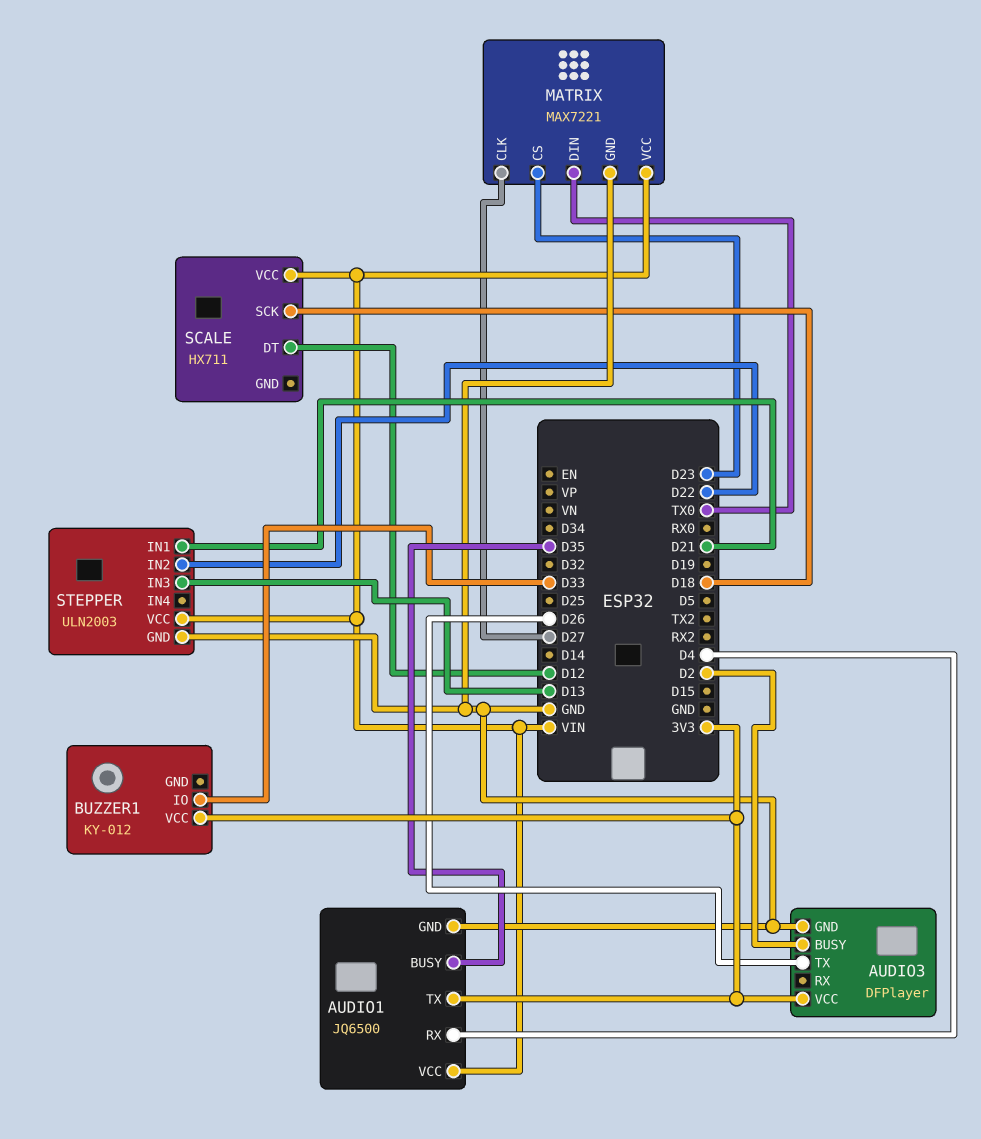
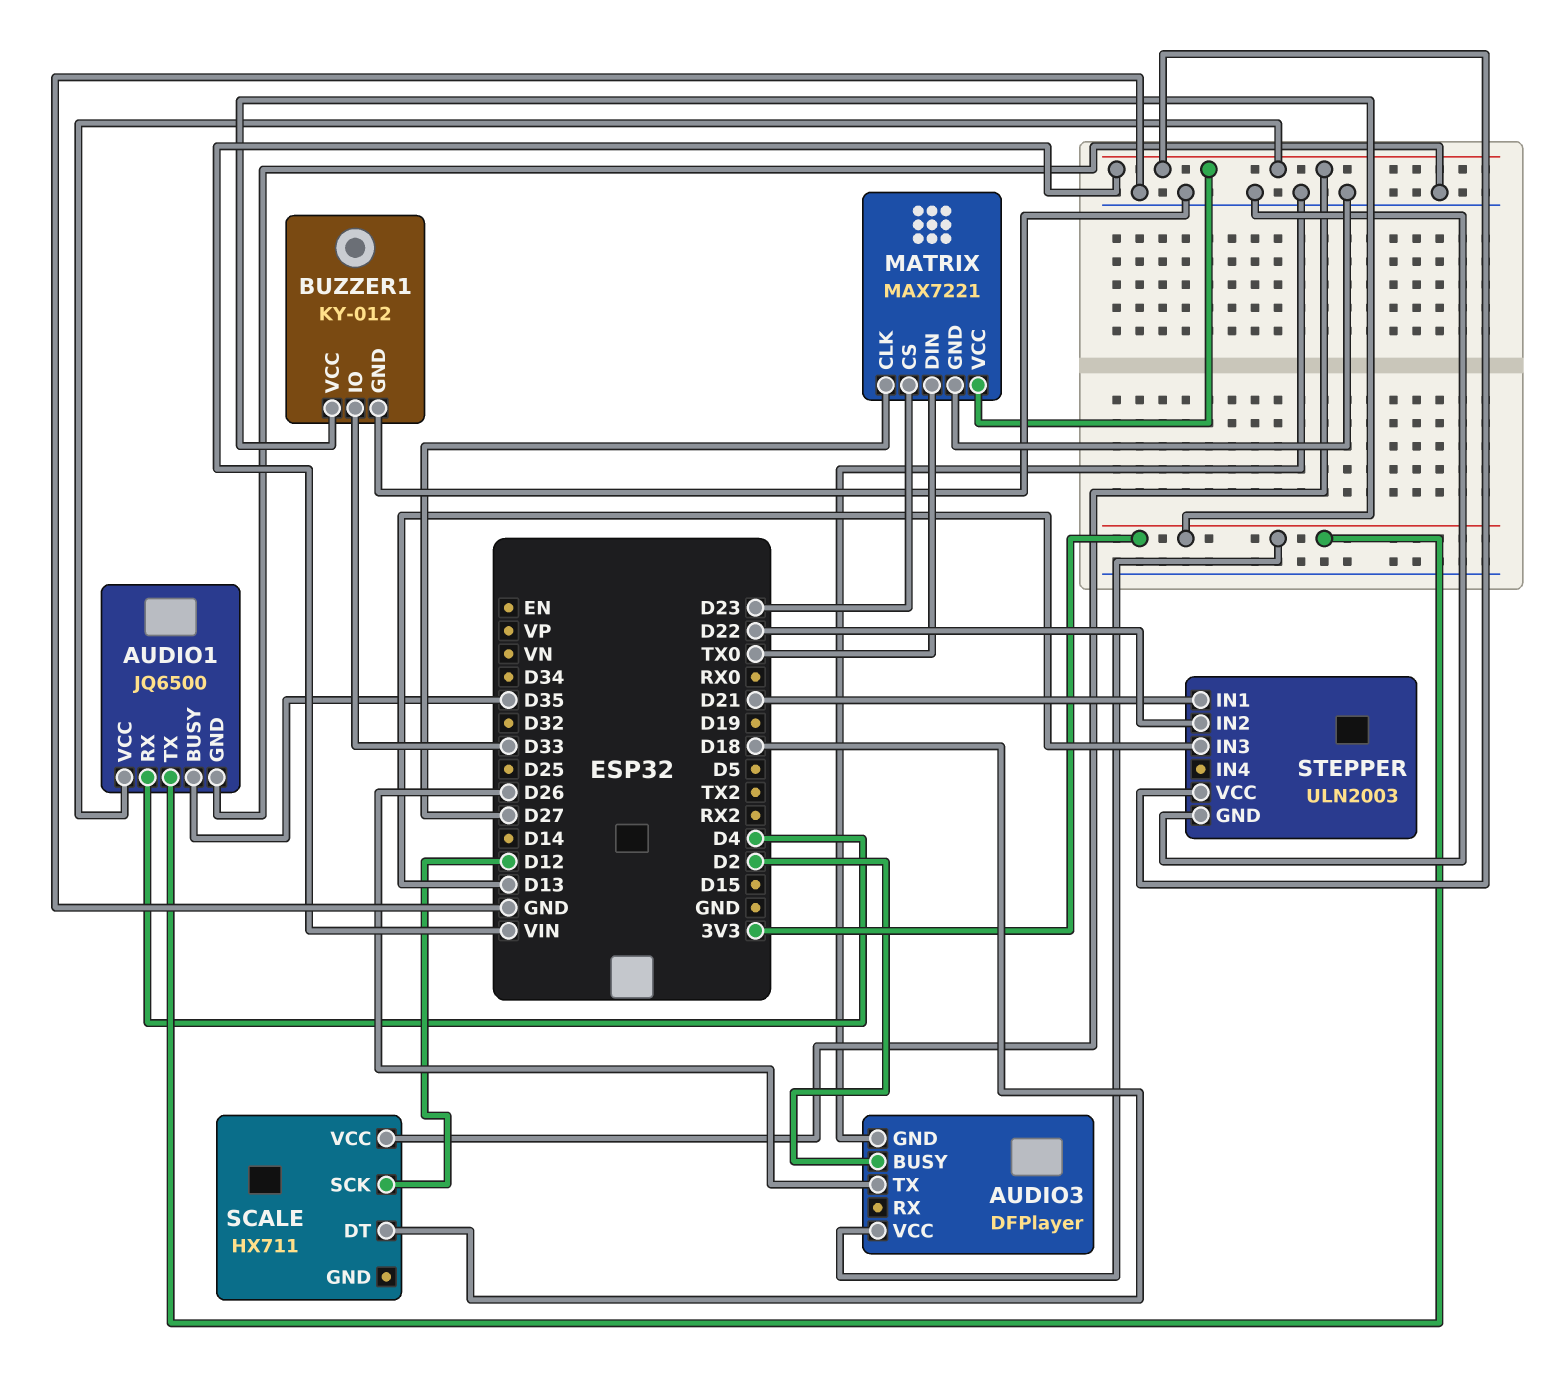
BUZZER1 pin GND: none -> GND
SCALE pin DT: D12 -> D18
SCALE pin SCK: D18 -> D12

